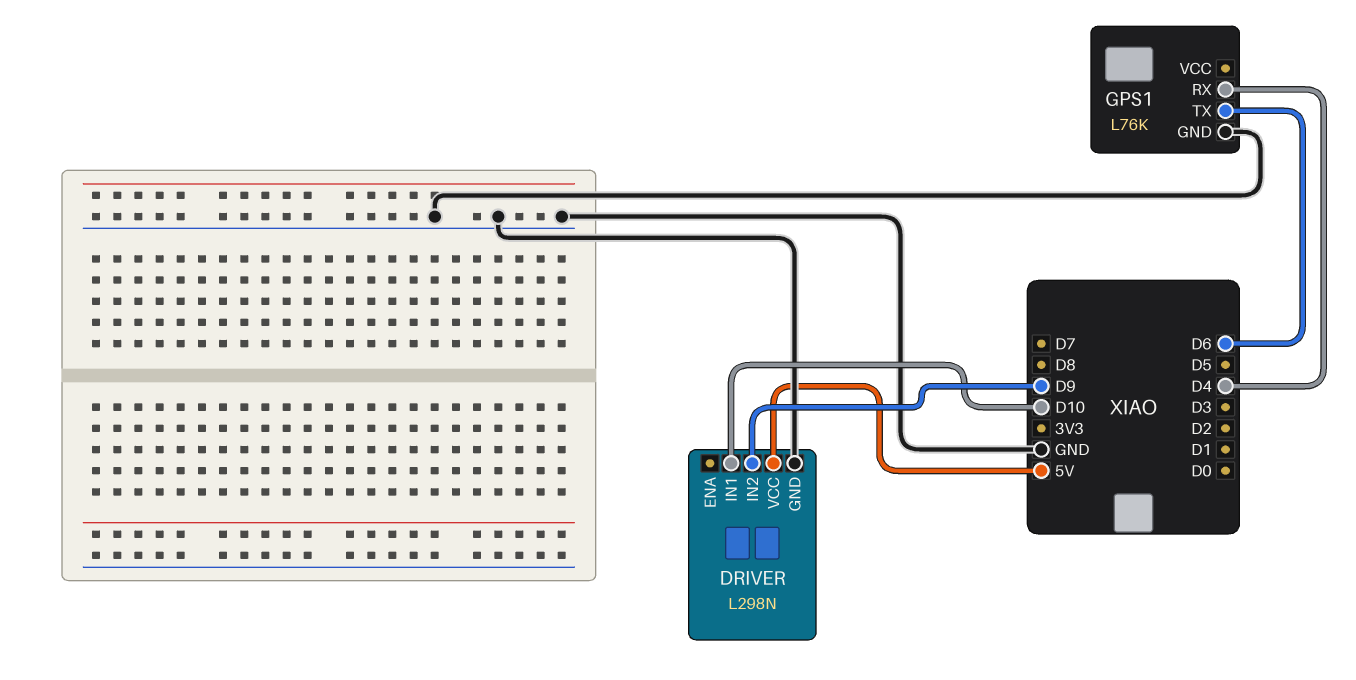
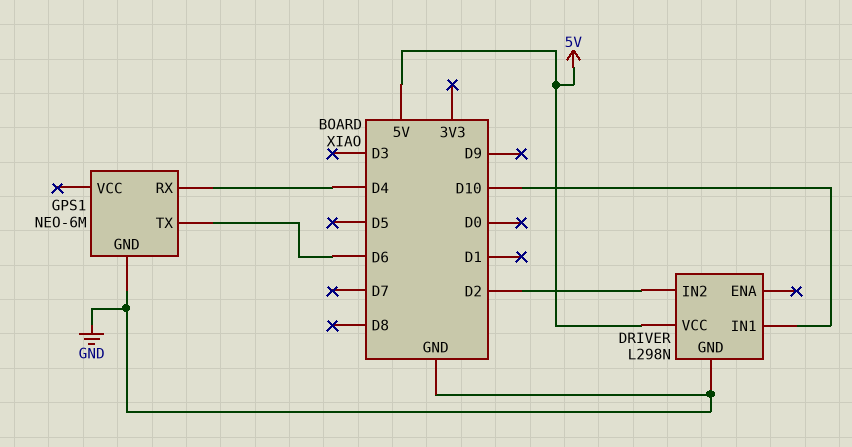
DRIVER pin IN2: D9 -> D2
GPS1: L76K -> NEO-6M

